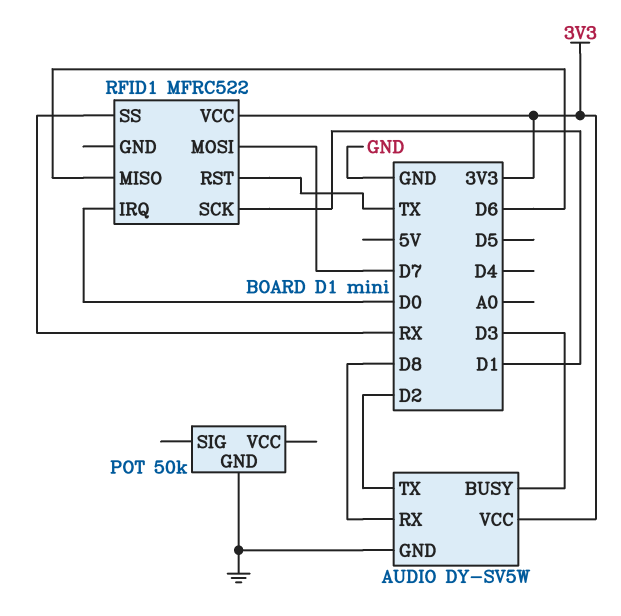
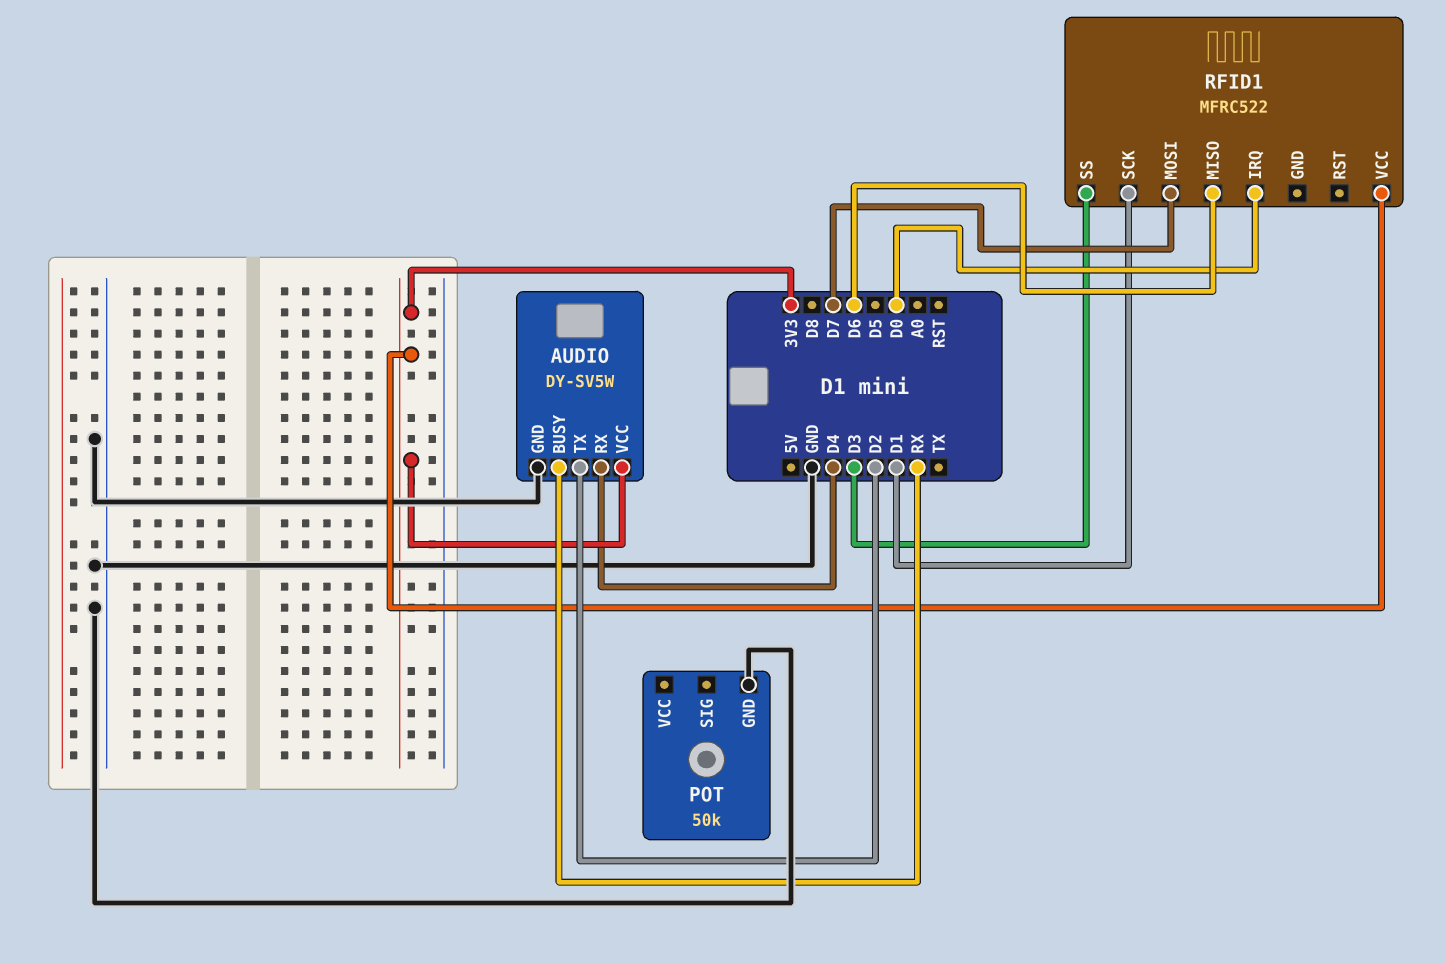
AUDIO pin BUSY: D3 -> RX
AUDIO pin RX: D8 -> D4
RFID1 pin RST: TX -> none
RFID1 pin SS: RX -> D3

